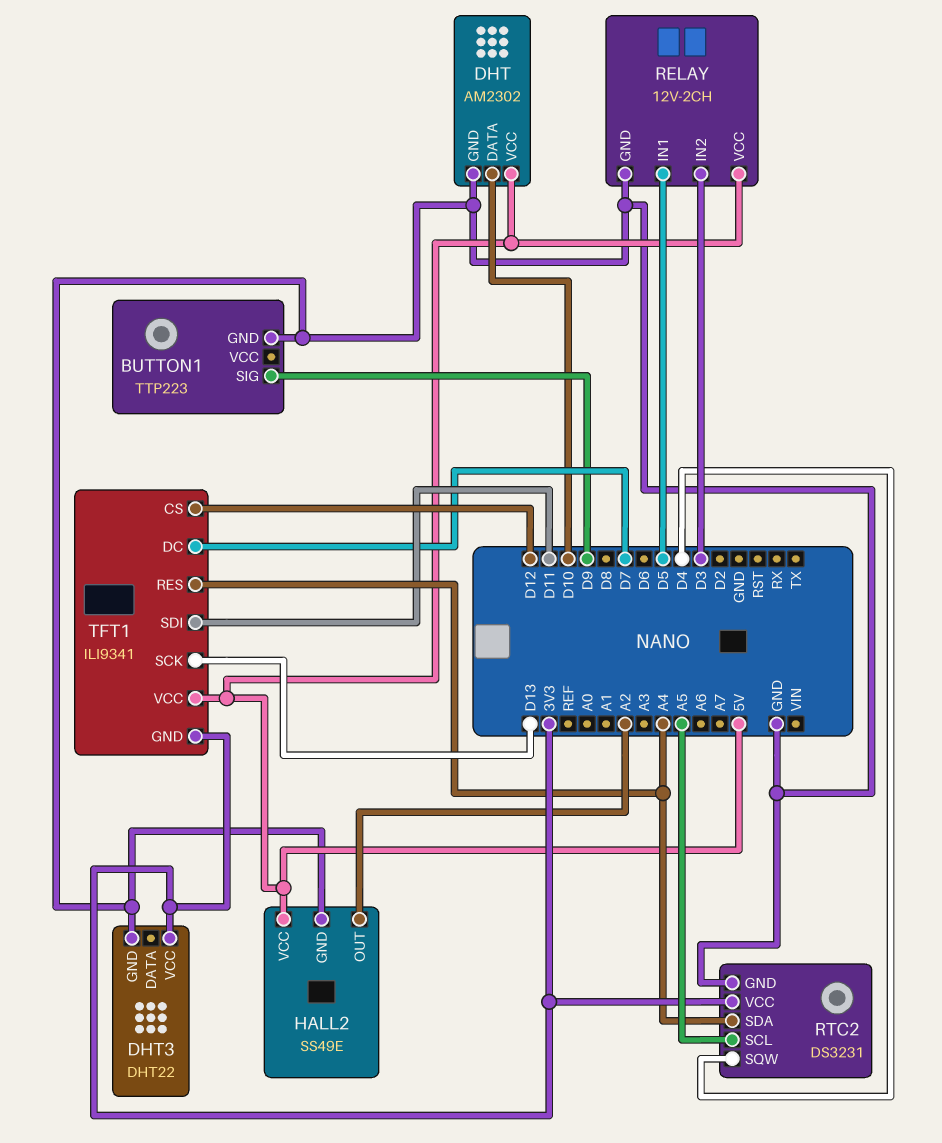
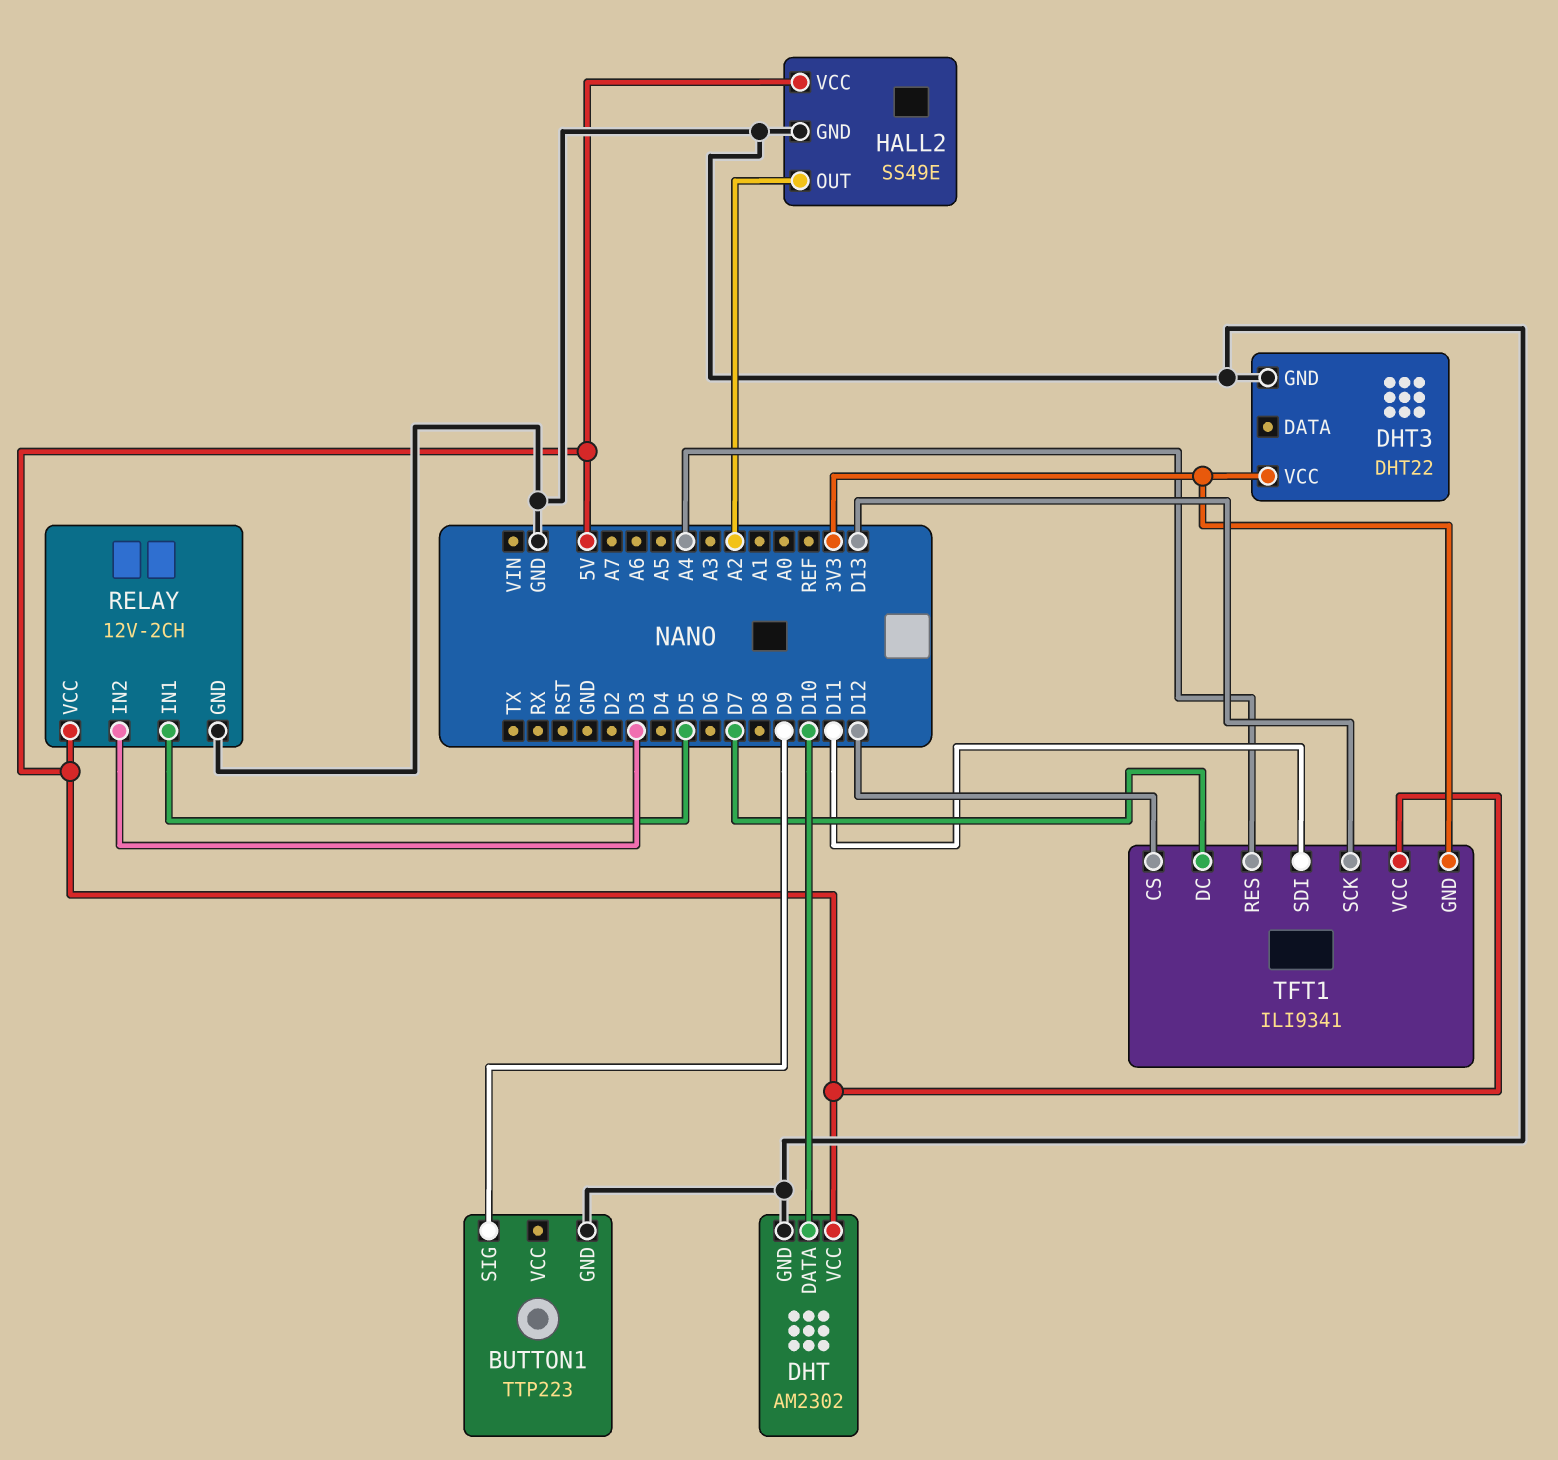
RTC2: DS3231 -> none
RTC2 pin GND: GND -> none
RTC2 pin SCL: A5 -> none
RTC2 pin SDA: A4 -> none
RTC2 pin SQW: D4 -> none
RTC2 pin VCC: 3V3 -> none

